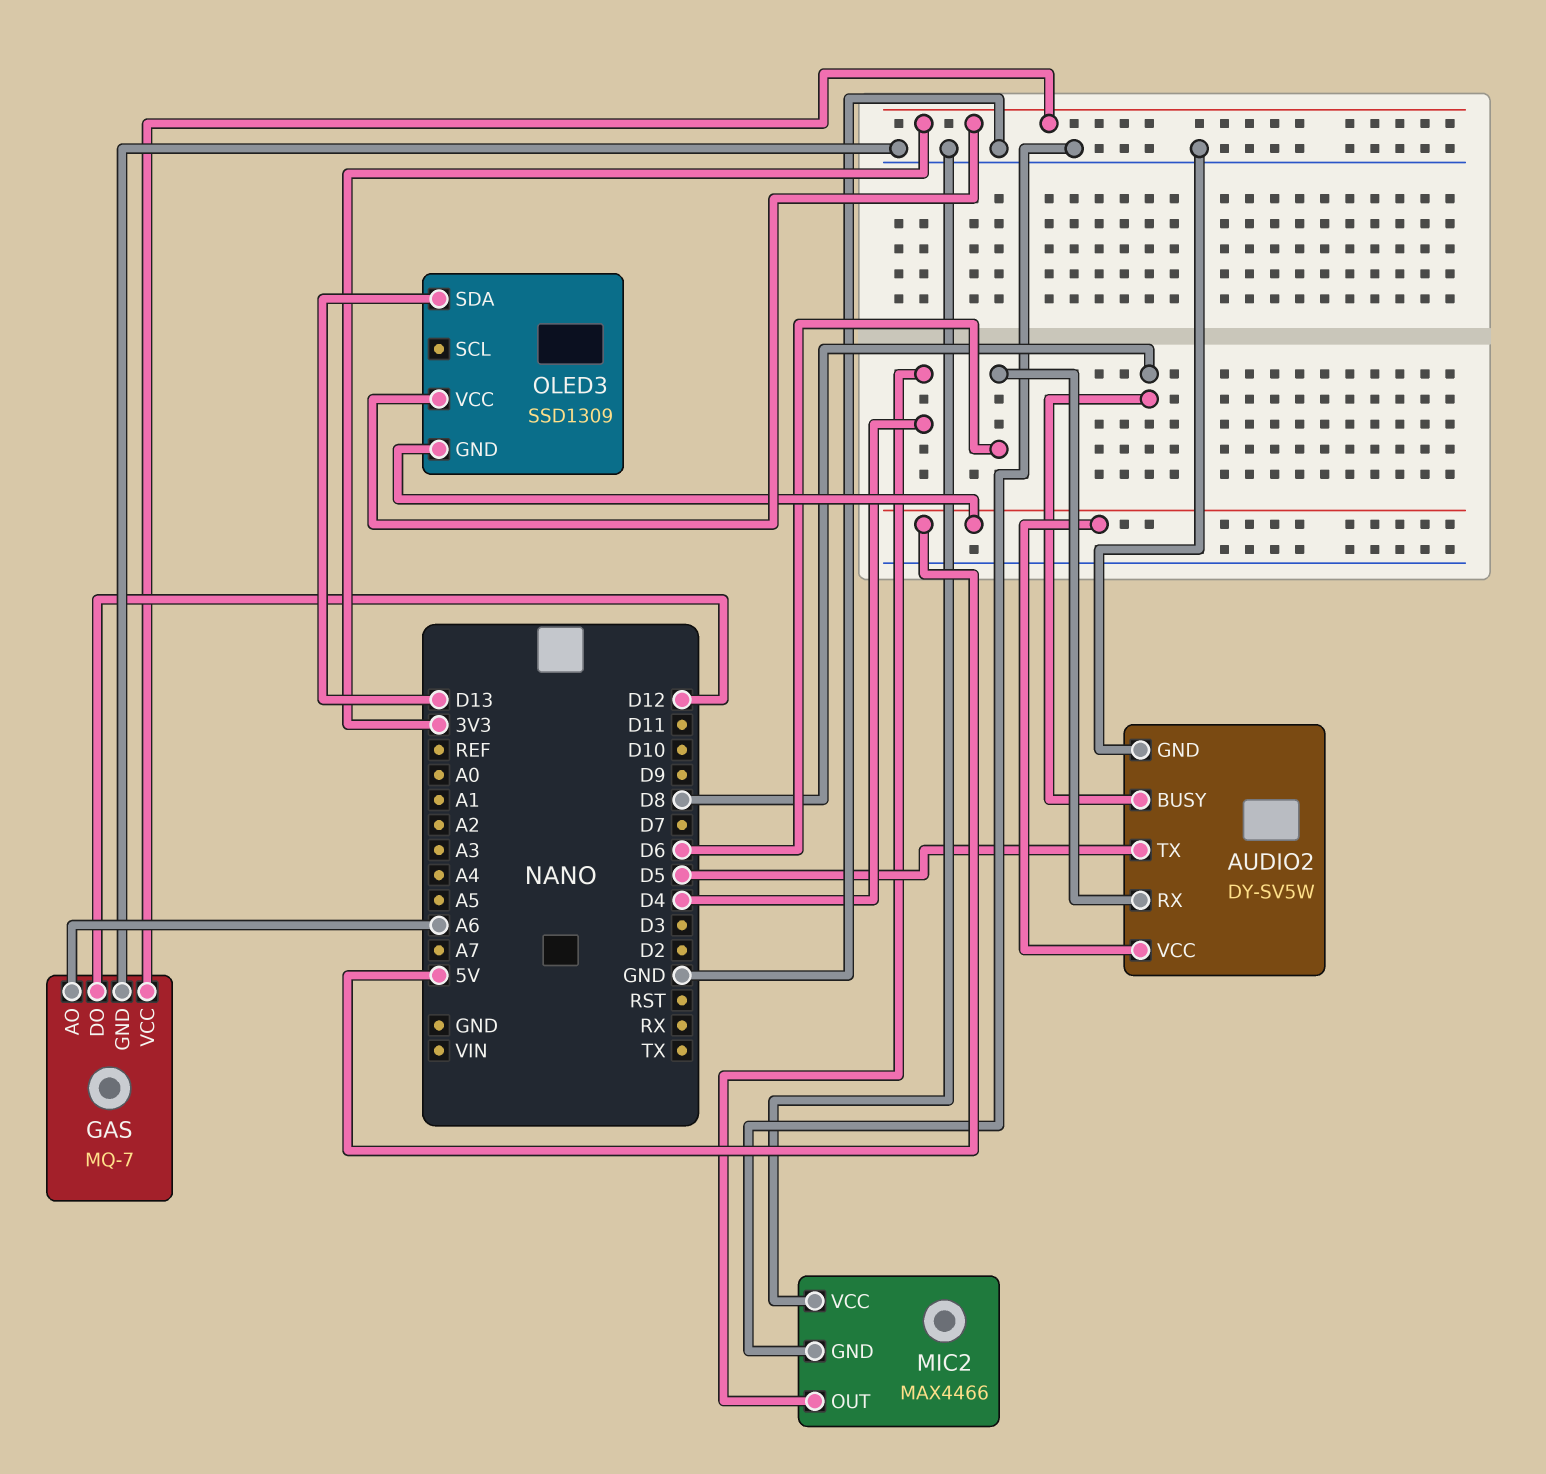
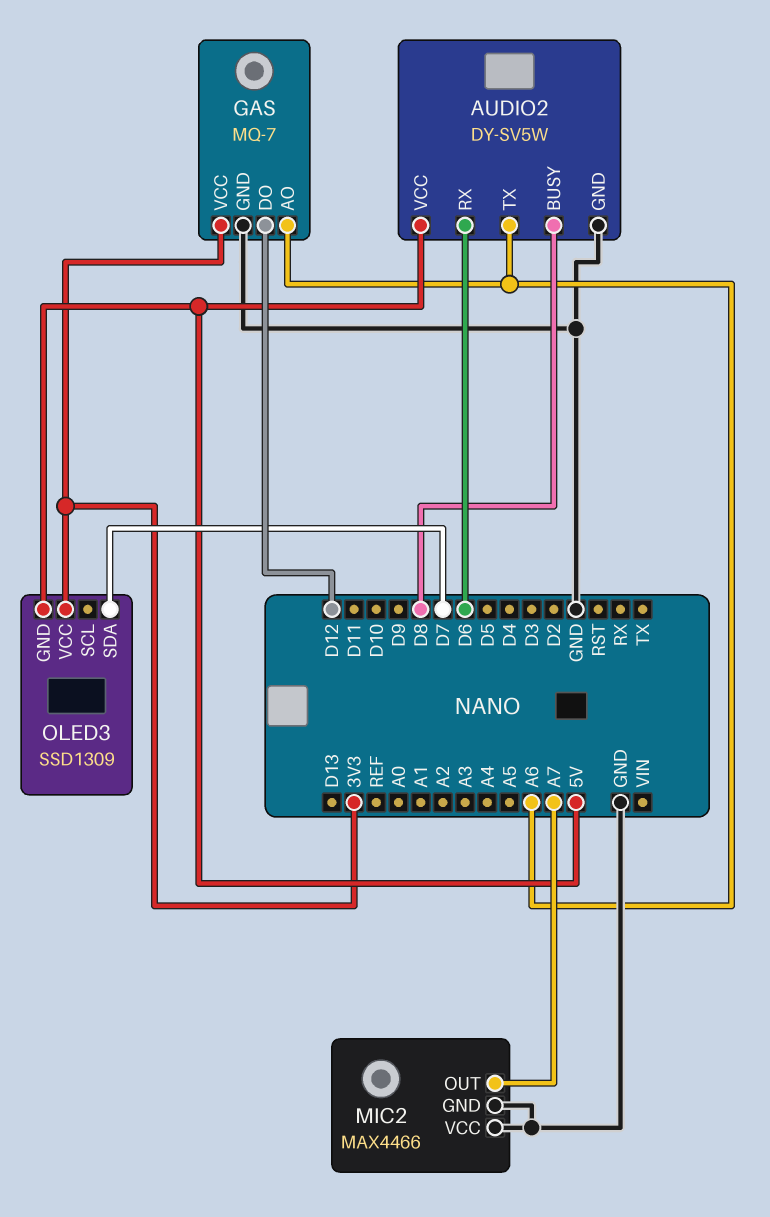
AUDIO2 pin TX: D5 -> A6
MIC2 pin OUT: D4 -> A7
OLED3 pin SDA: D13 -> D7

